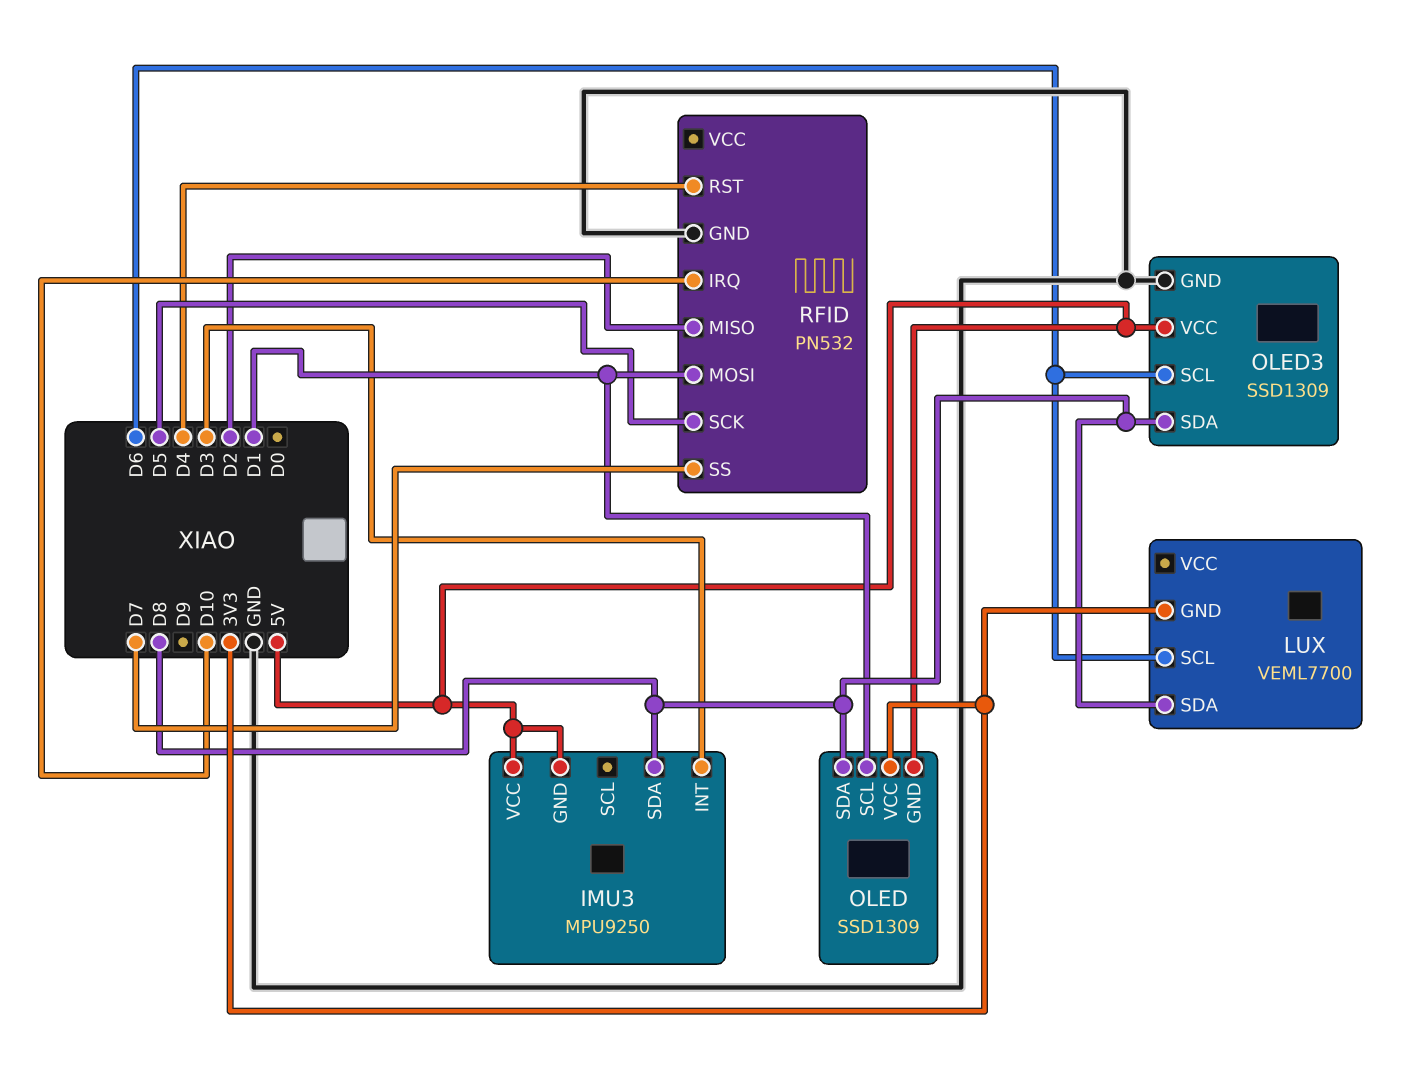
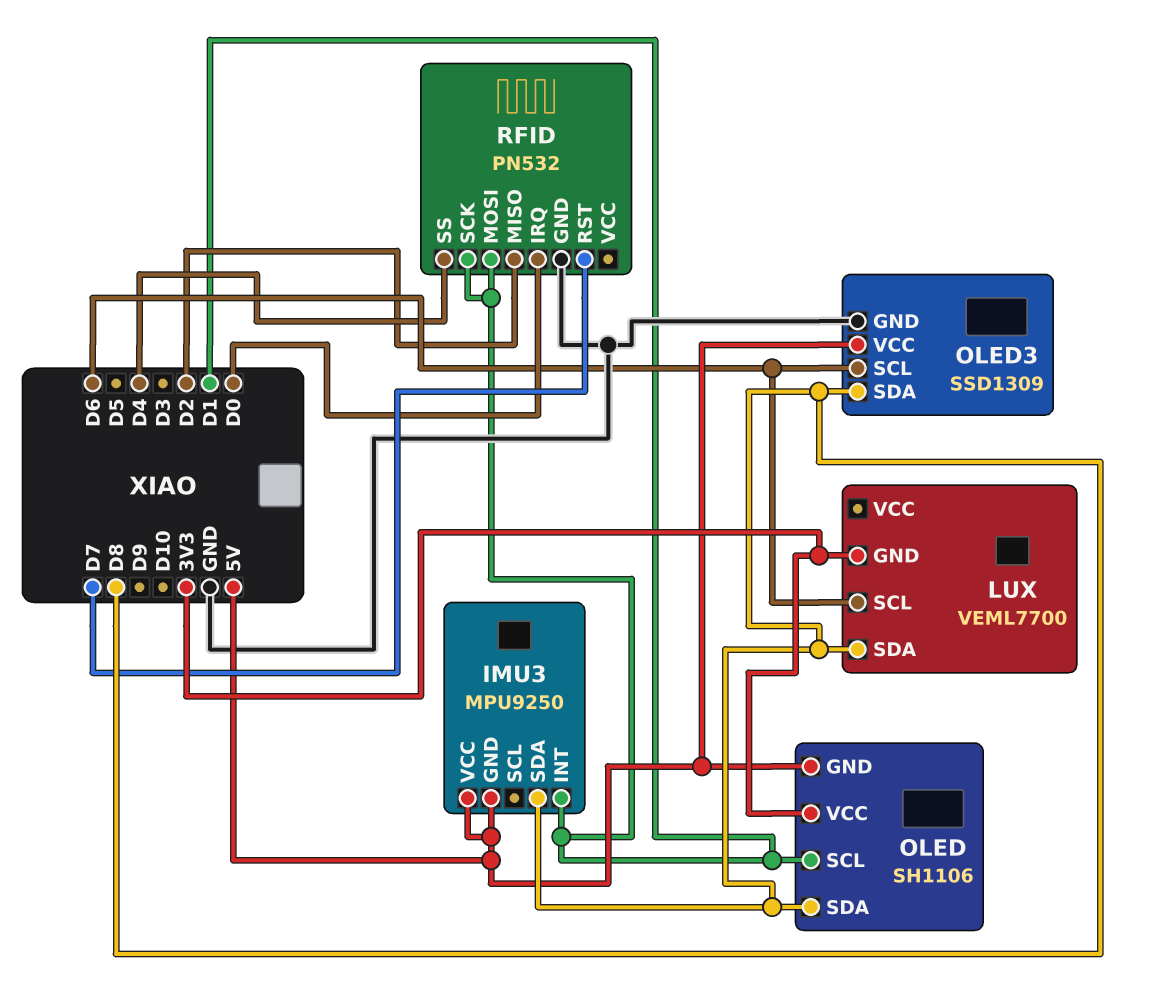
IMU3 pin INT: D3 -> D1
OLED: SSD1309 -> SH1106
RFID pin IRQ: D10 -> D0
RFID pin RST: D4 -> D7
RFID pin SCK: D5 -> D1
RFID pin SS: D7 -> D4

